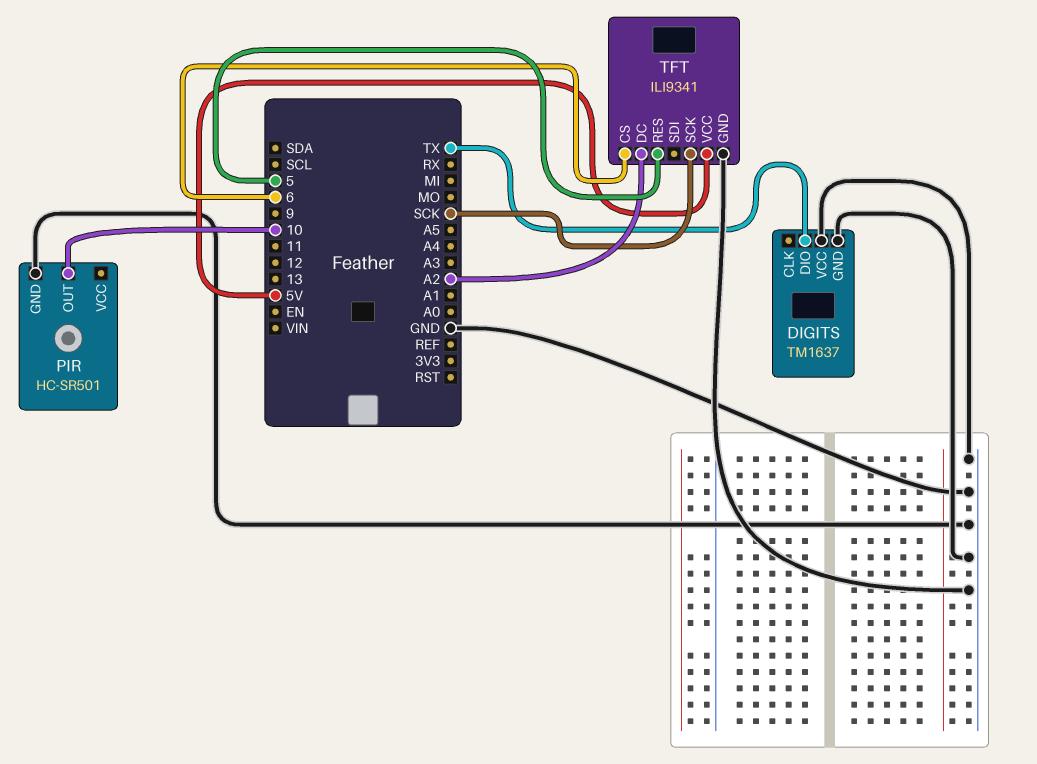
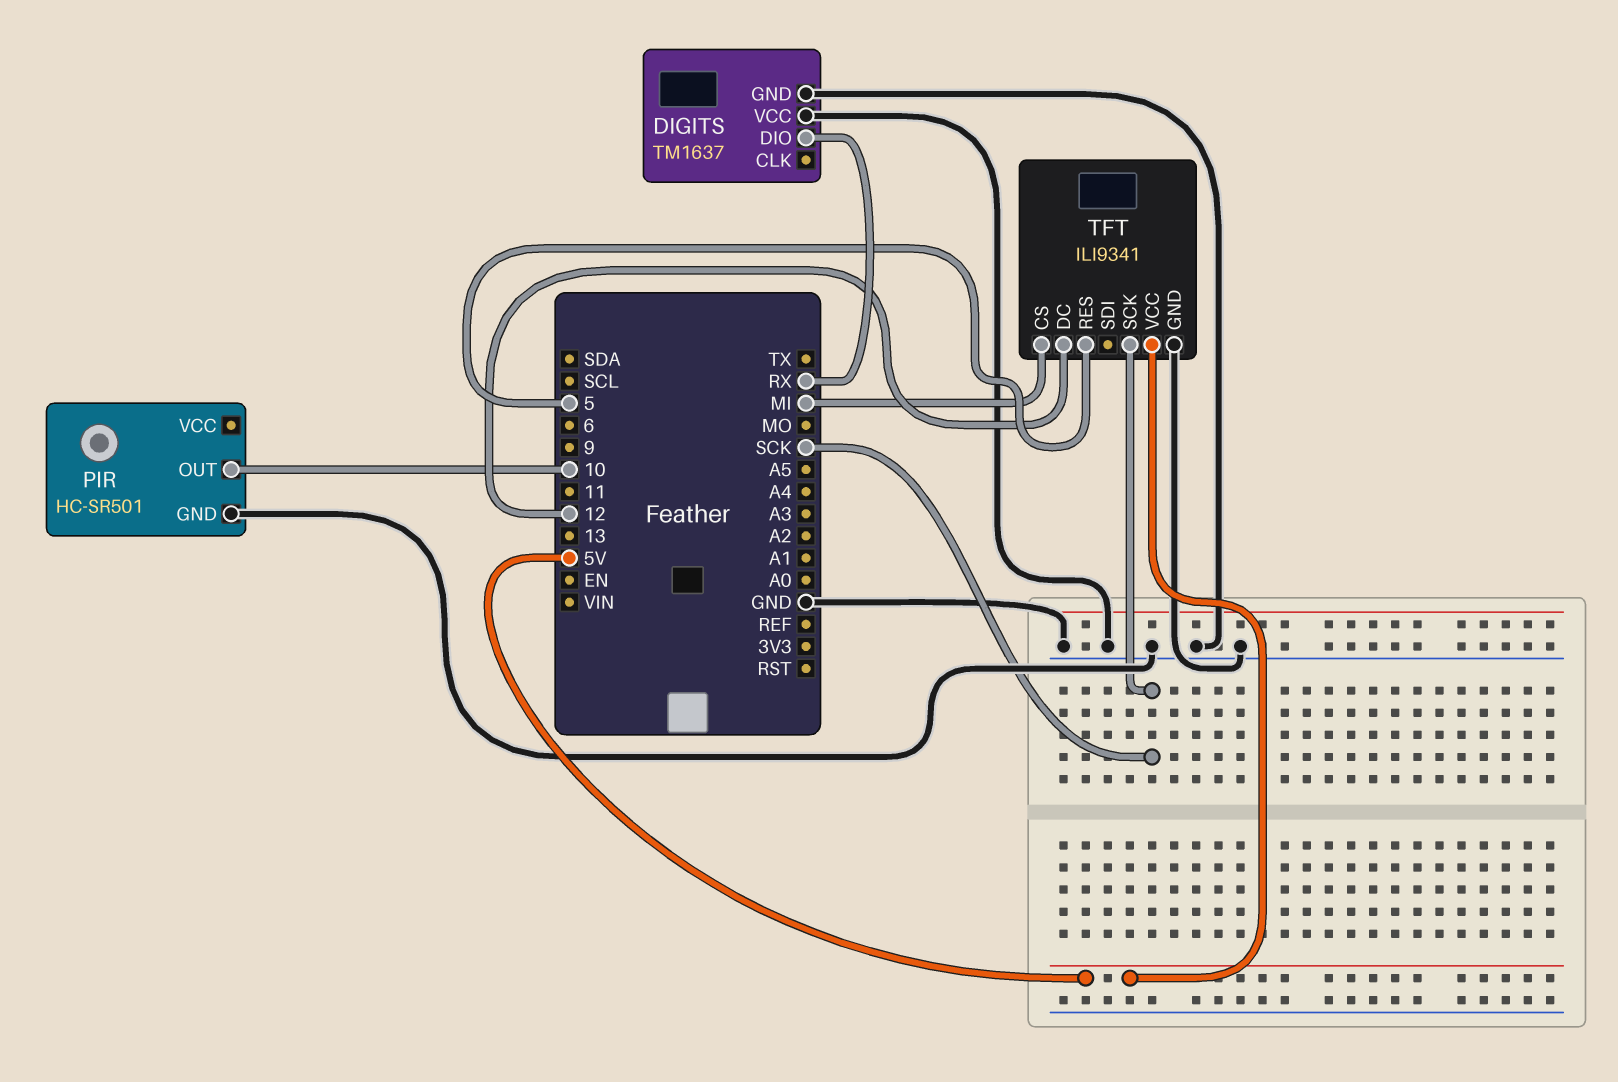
DIGITS pin DIO: TX -> RX
TFT pin CS: 6 -> MI
TFT pin DC: A2 -> 12

